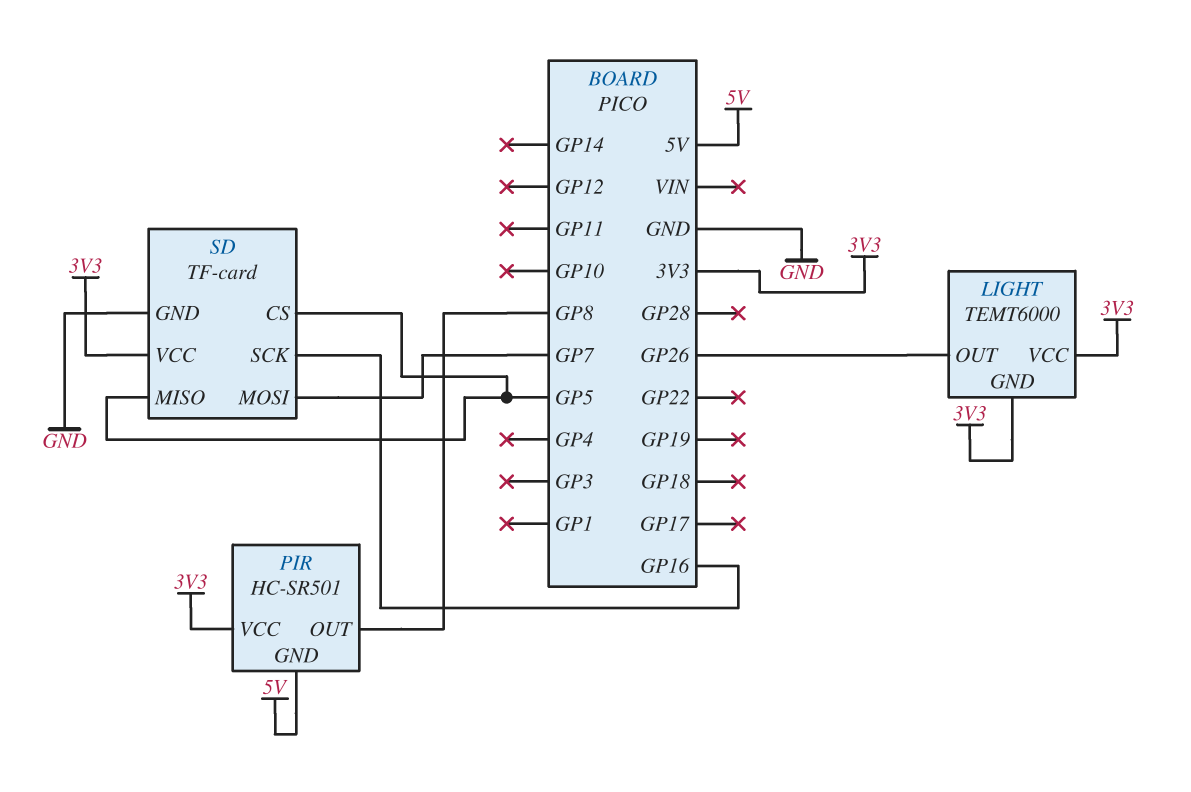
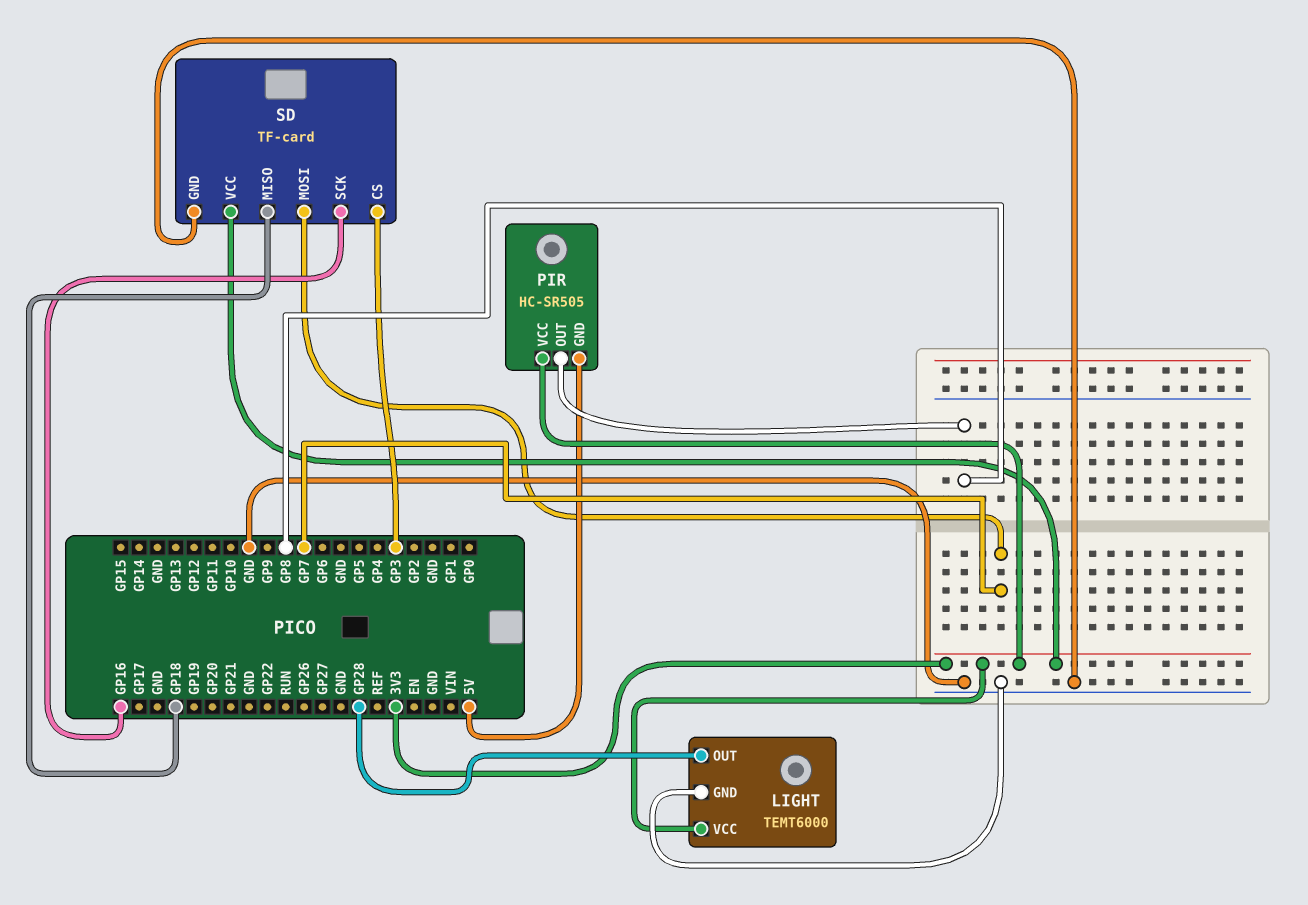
LIGHT pin GND: 3V3 -> GND
LIGHT pin OUT: GP26 -> GP28
PIR: HC-SR501 -> HC-SR505
SD pin CS: GP5 -> GP3
SD pin MISO: GP5 -> GP18

